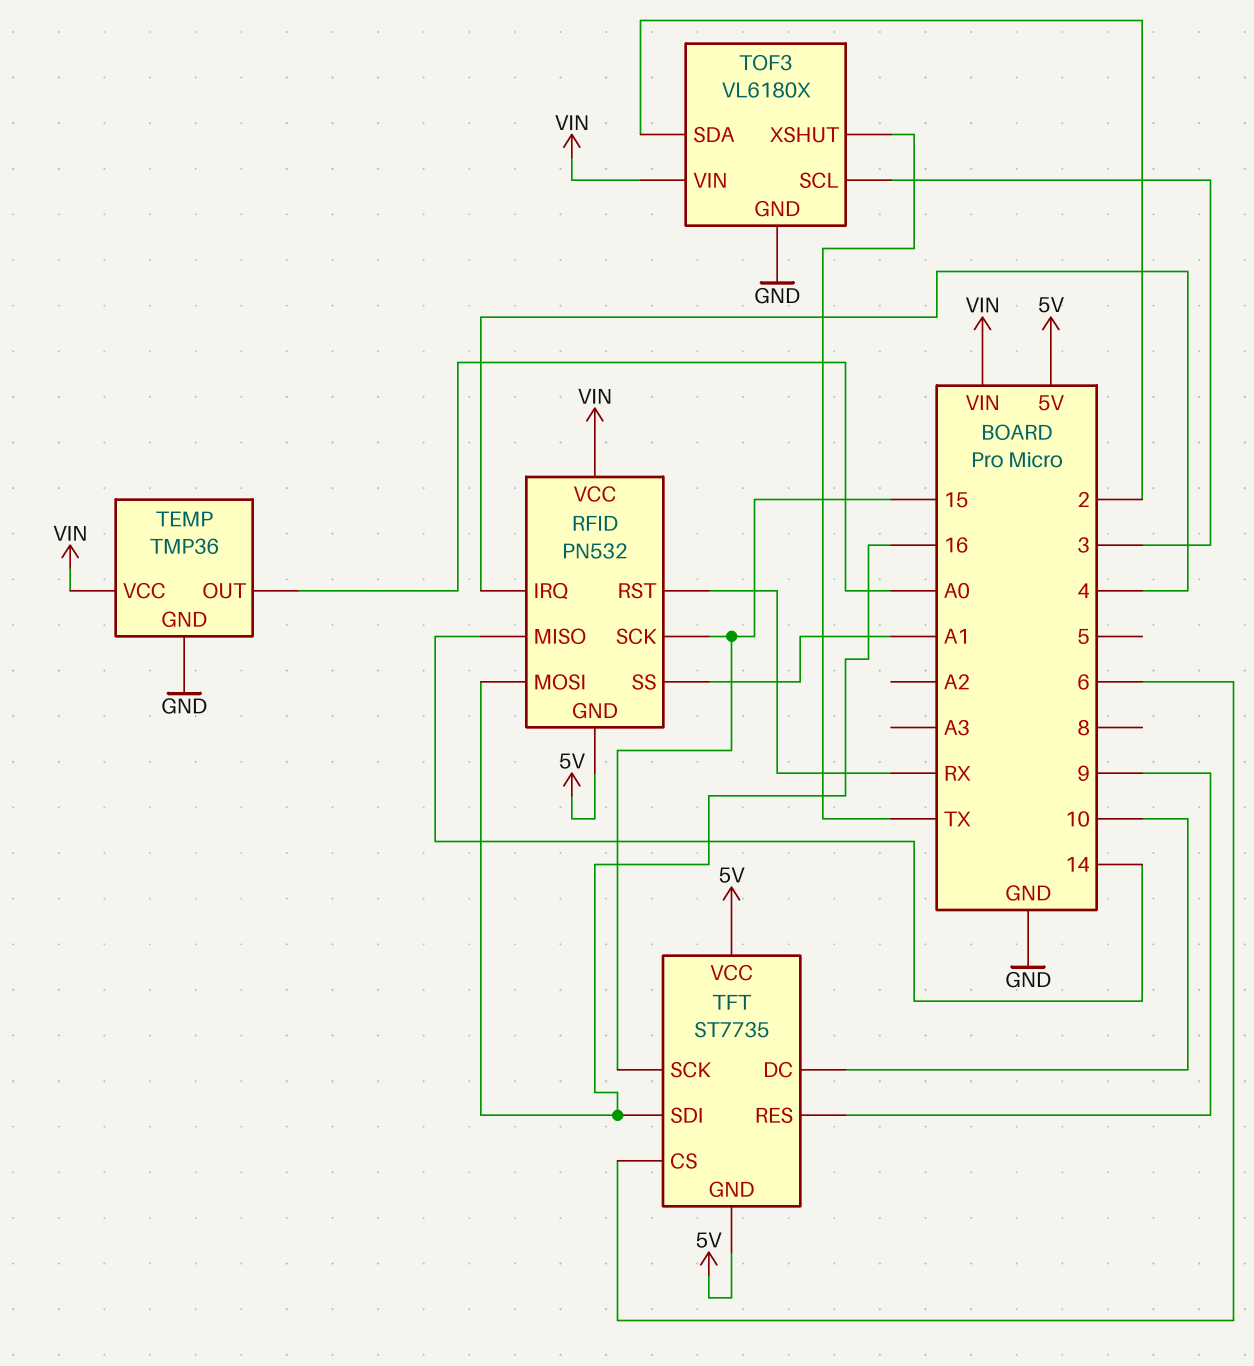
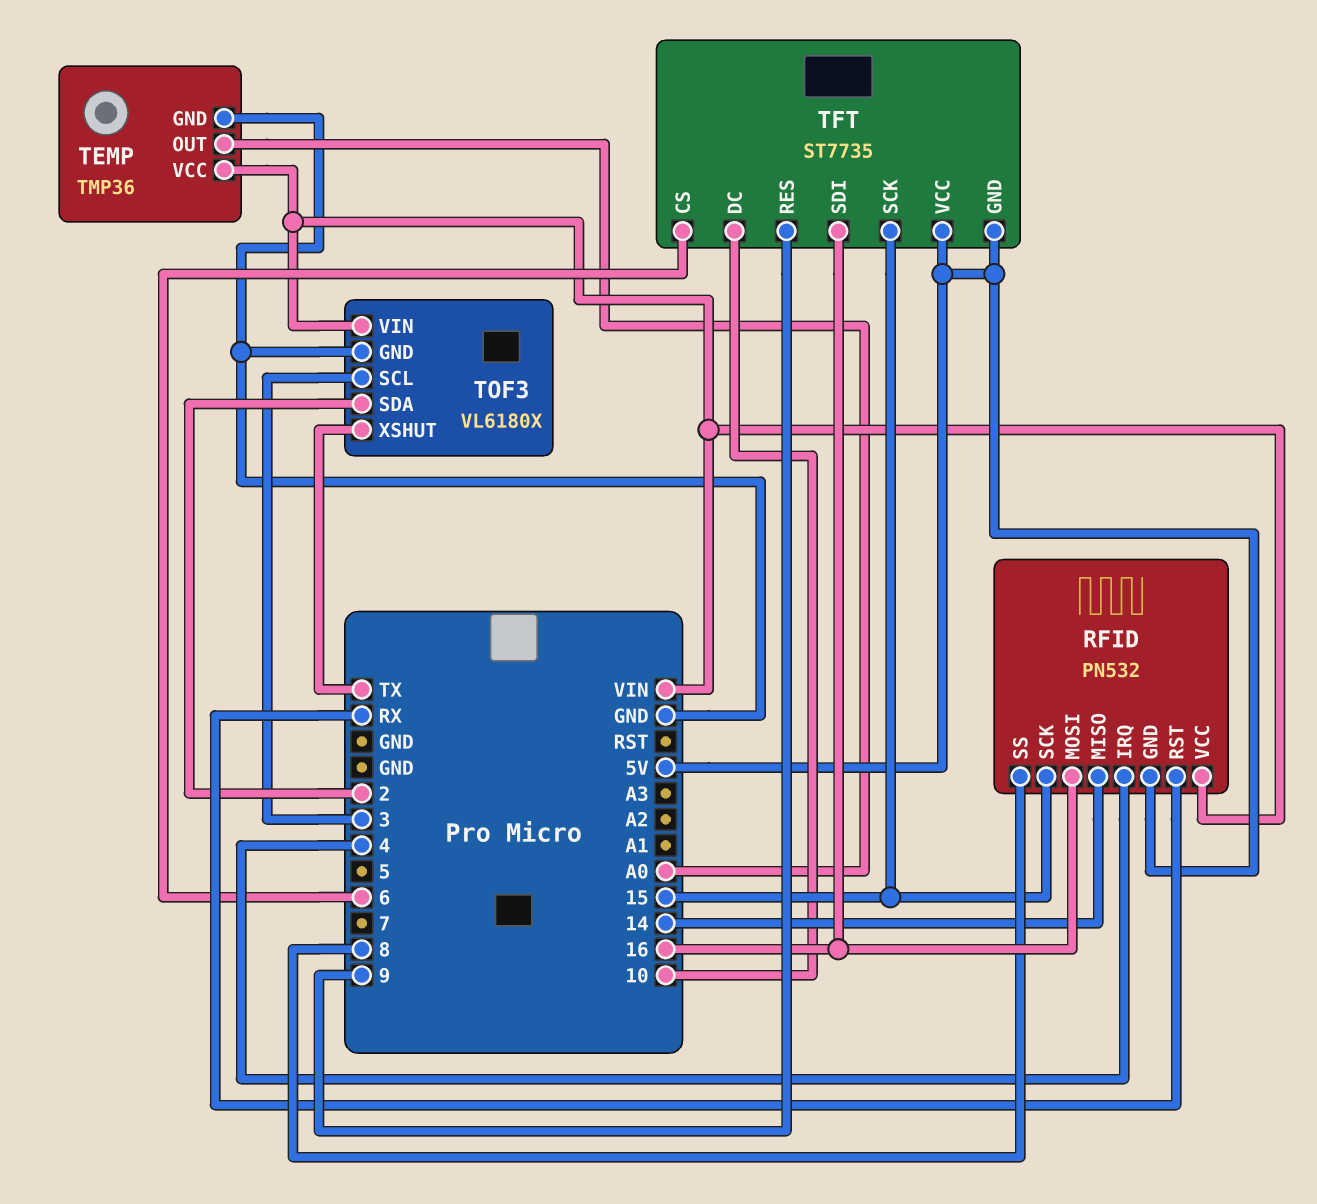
RFID pin SS: A1 -> 8

